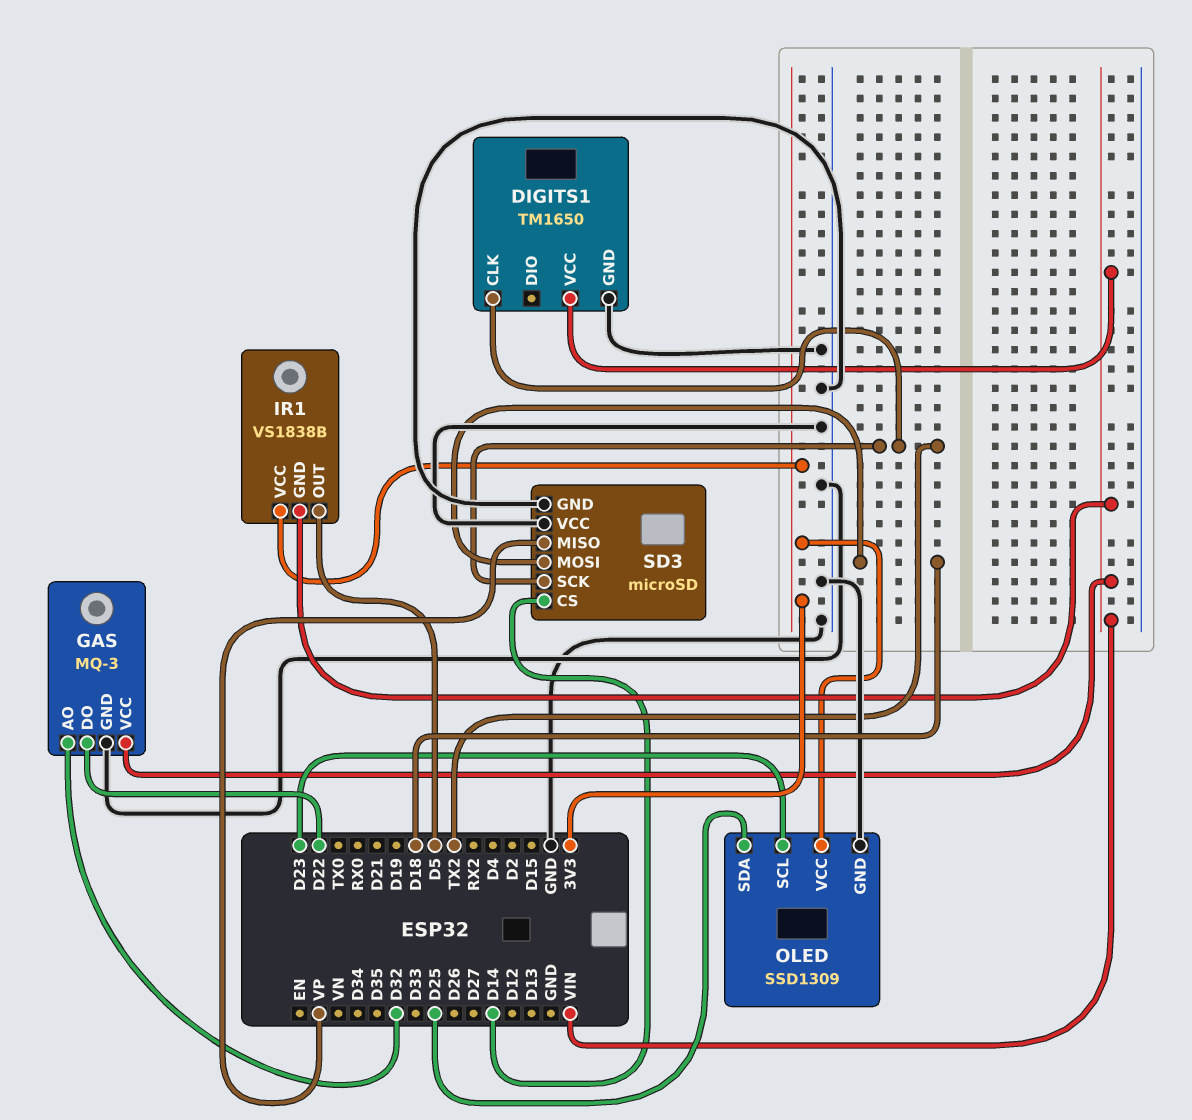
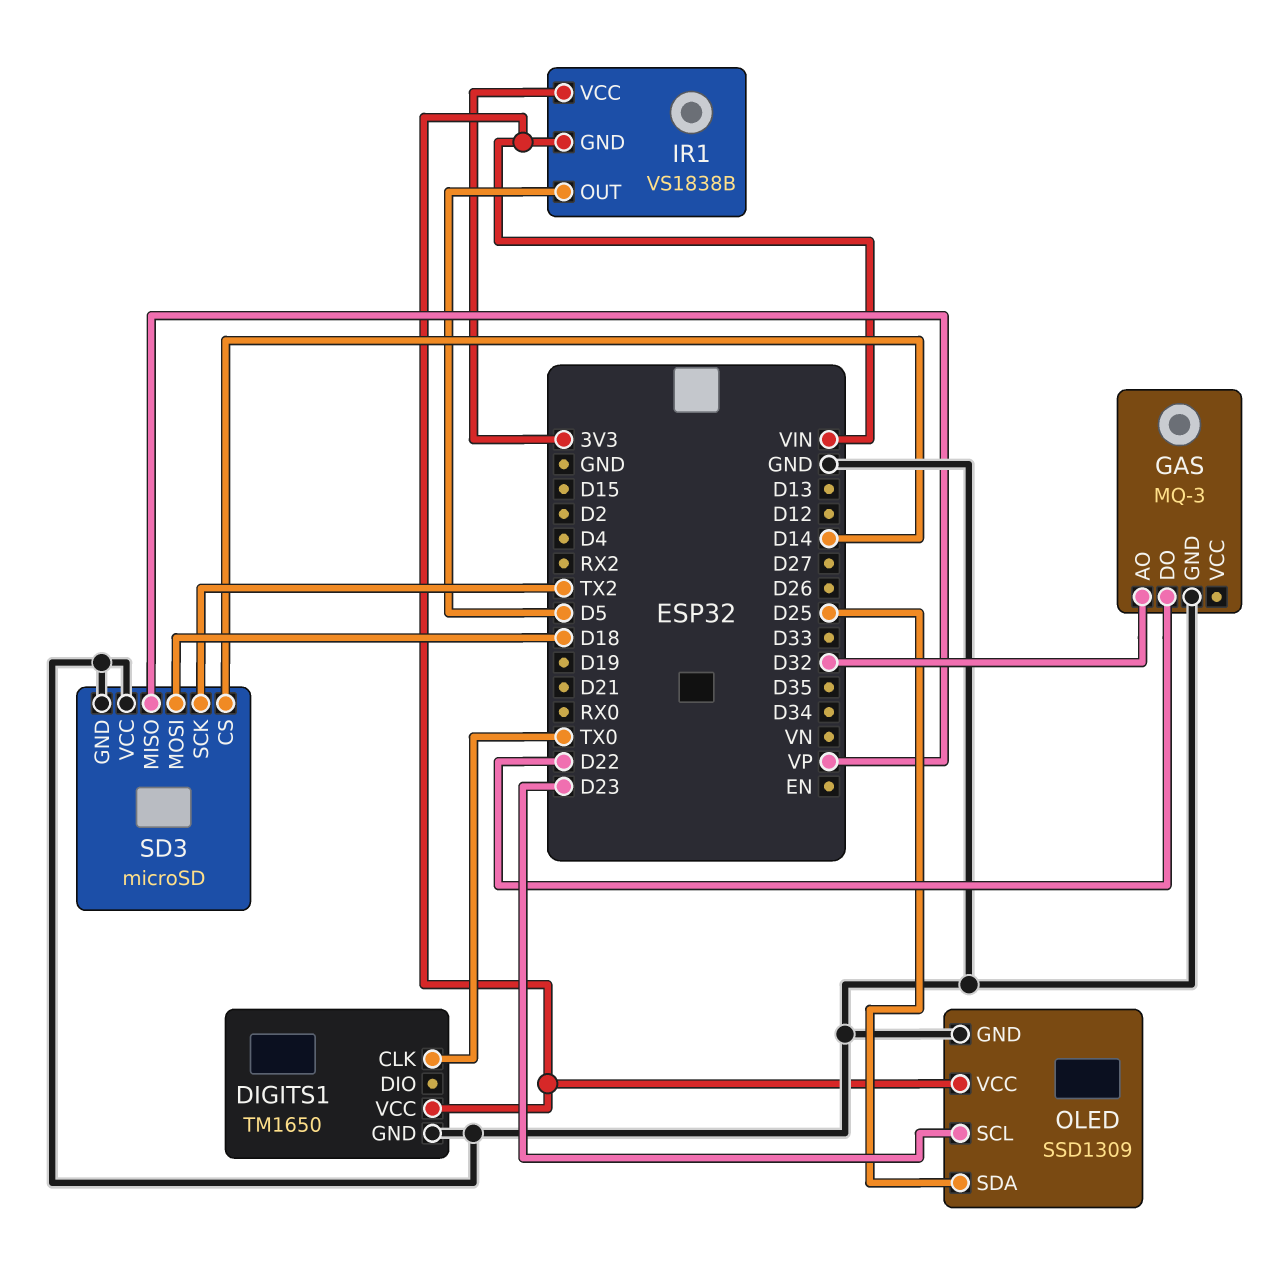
DIGITS1 pin CLK: TX2 -> TX0
GAS pin VCC: VIN -> none
OLED pin VCC: 3V3 -> VIN

